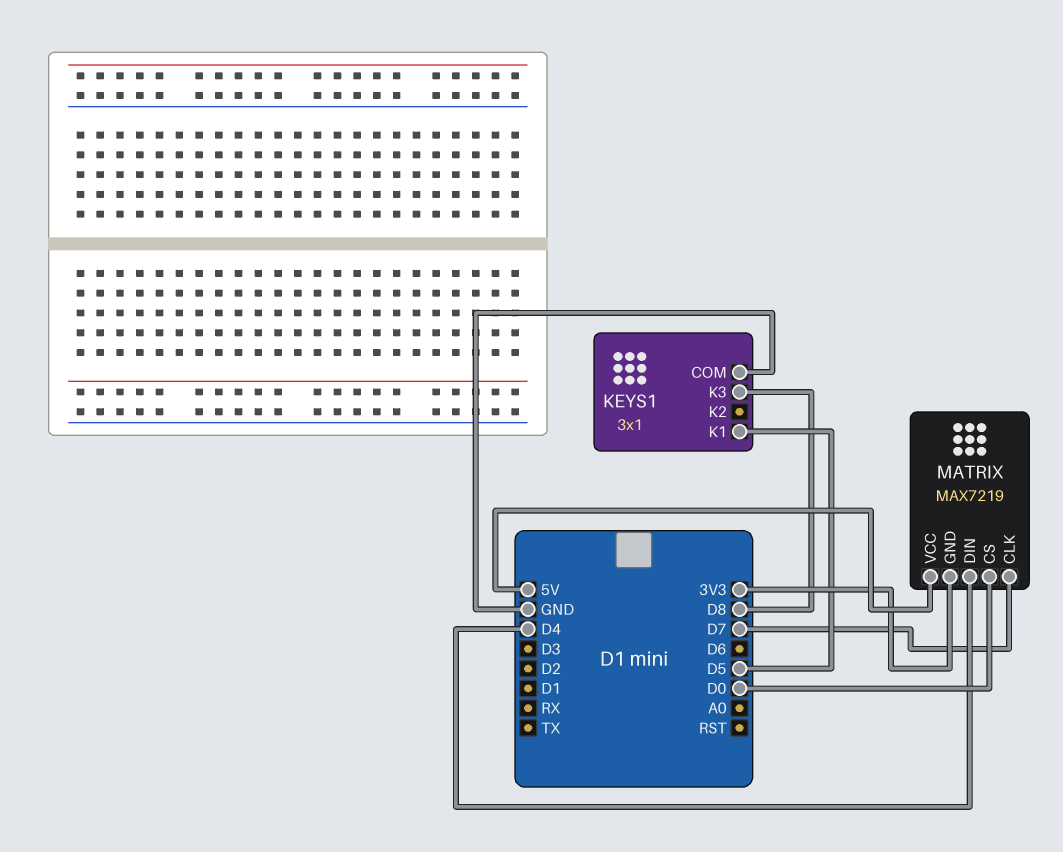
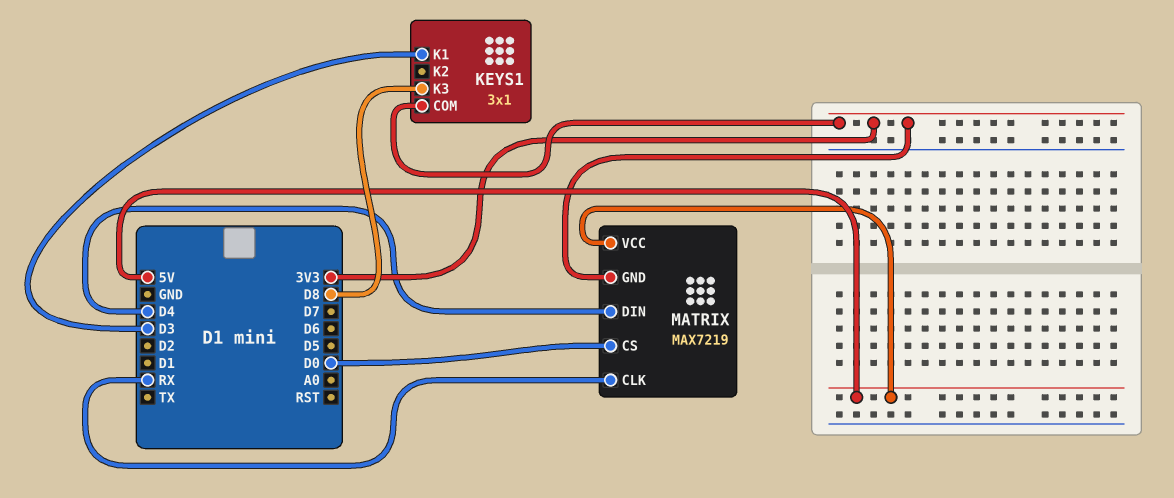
KEYS1 pin COM: GND -> 3V3
KEYS1 pin K1: D5 -> D3
MATRIX pin CLK: D7 -> RX

